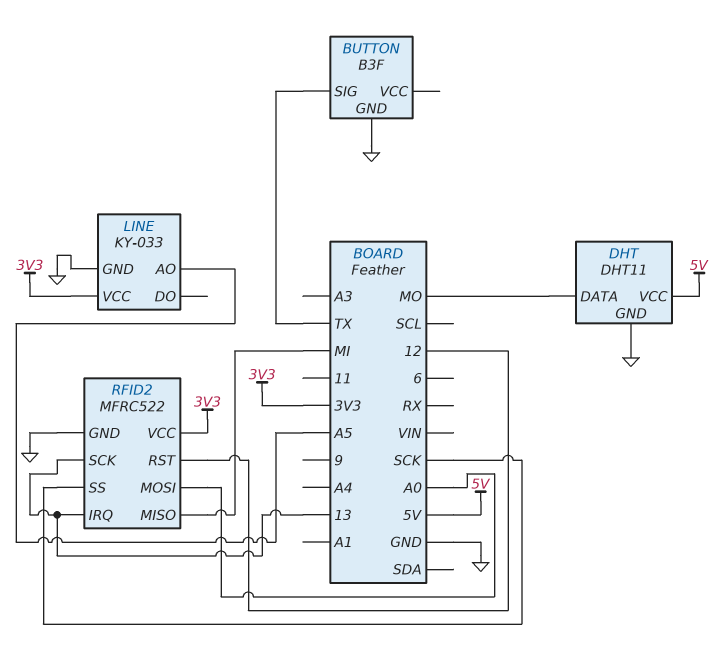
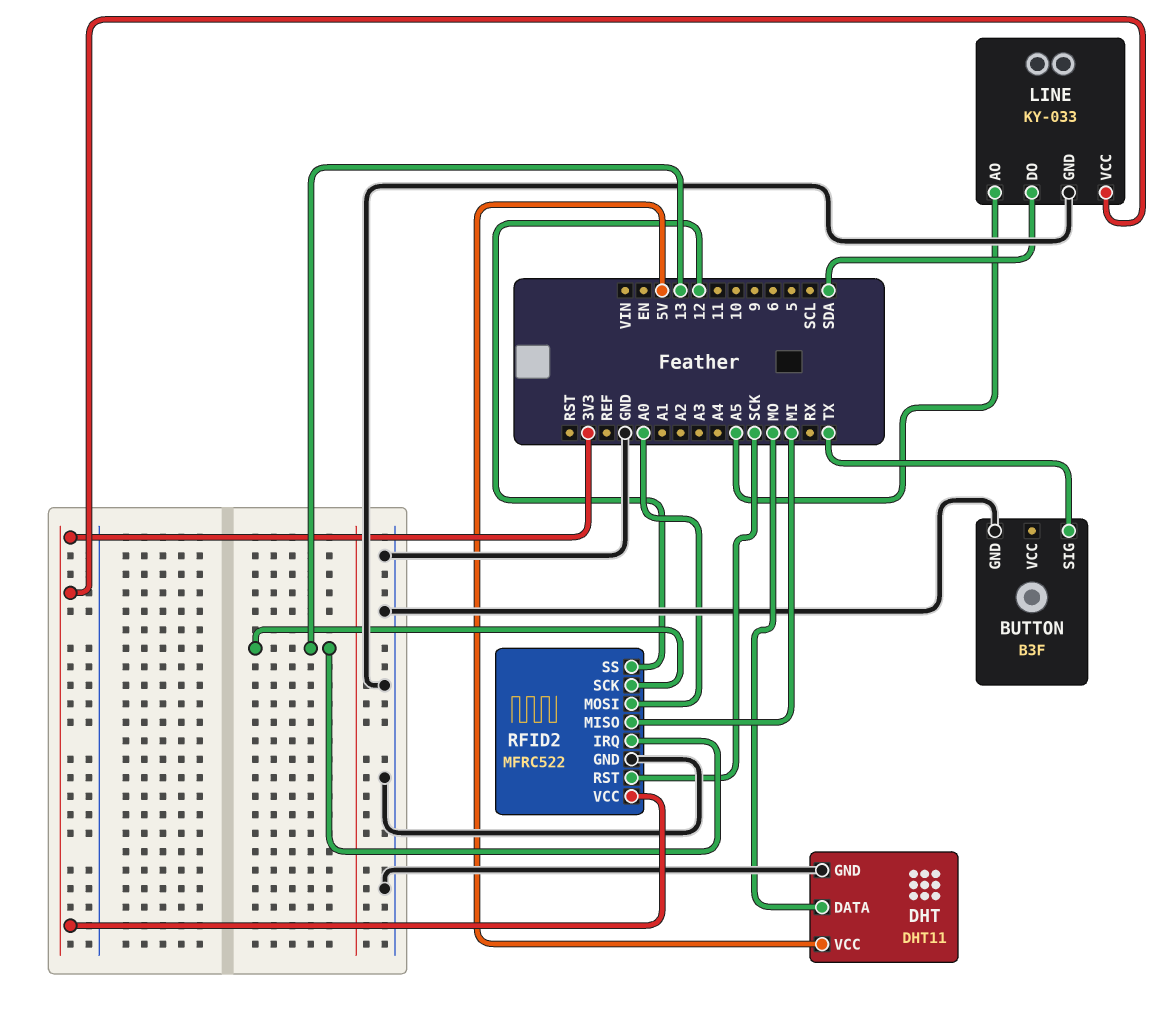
LINE pin DO: none -> SDA
RFID2 pin RST: 12 -> SCK
RFID2 pin SS: SCK -> 12

